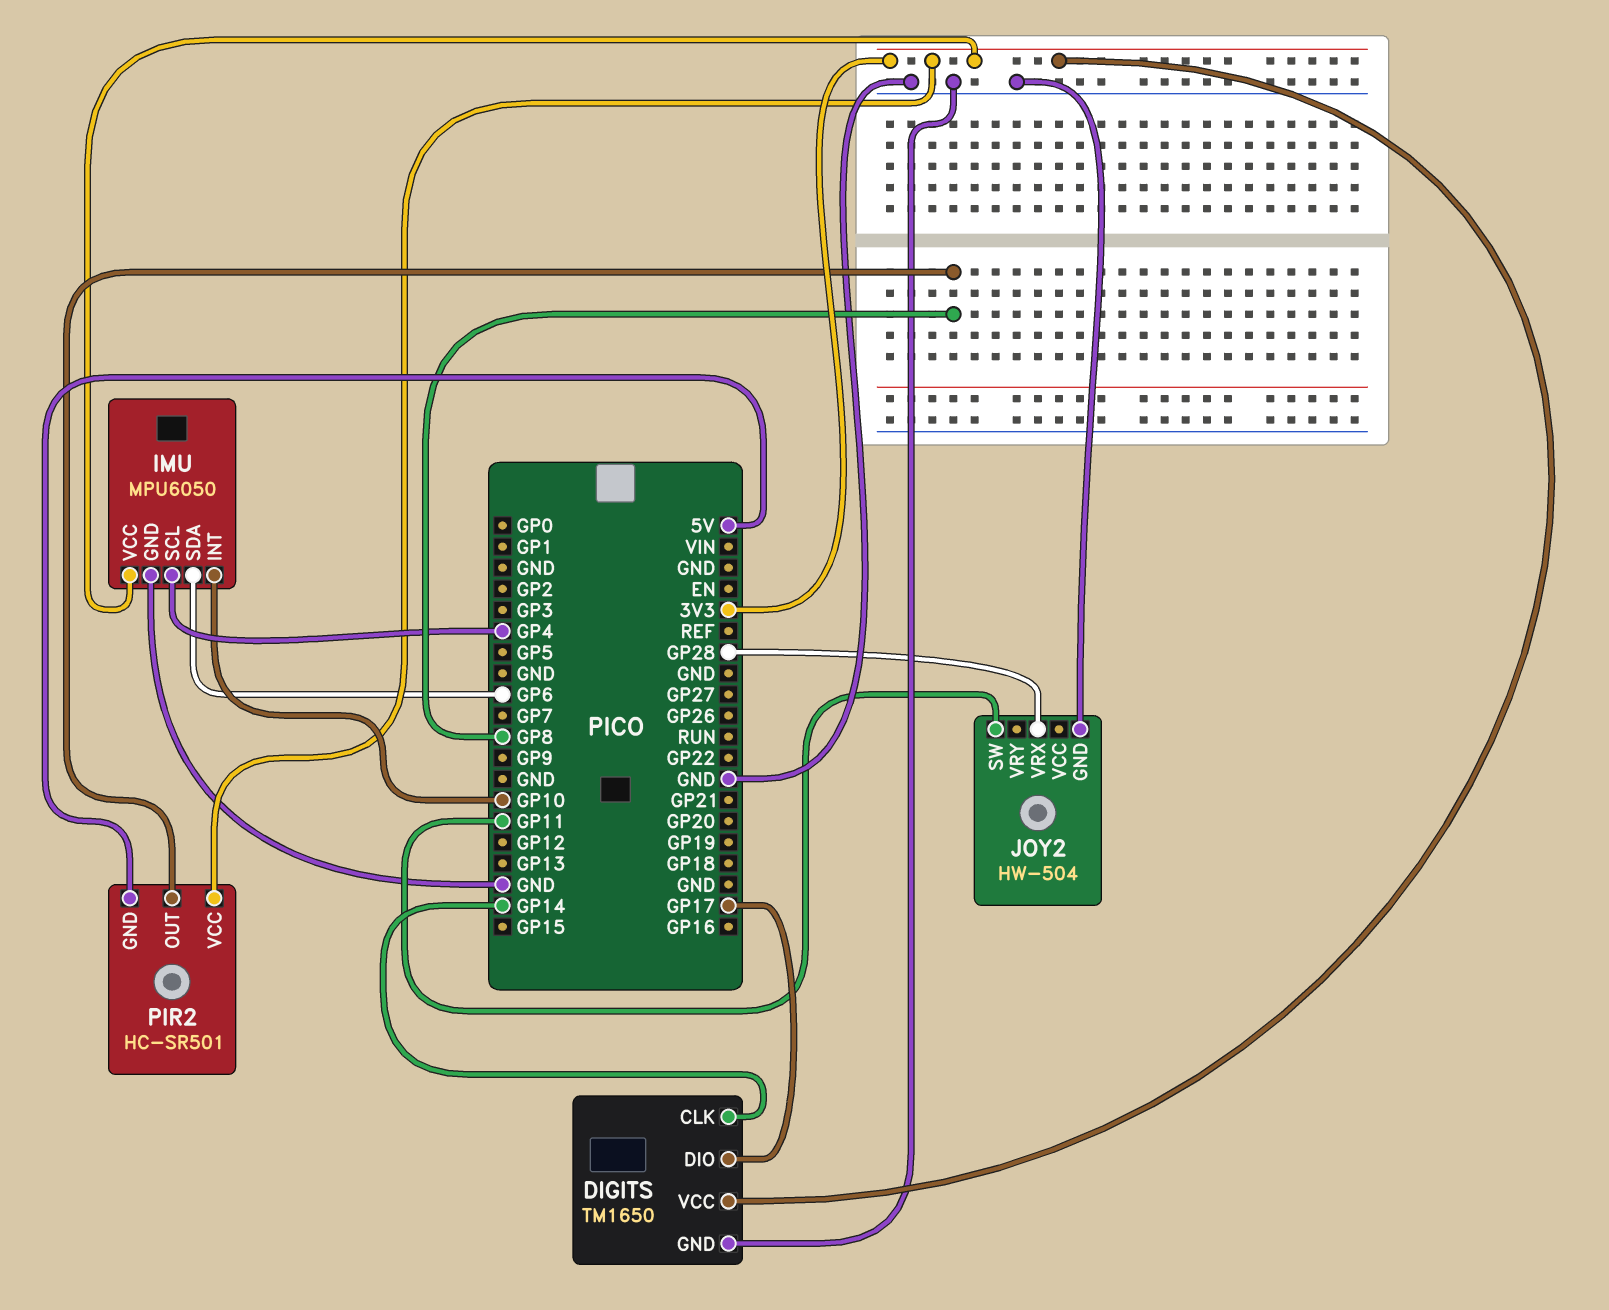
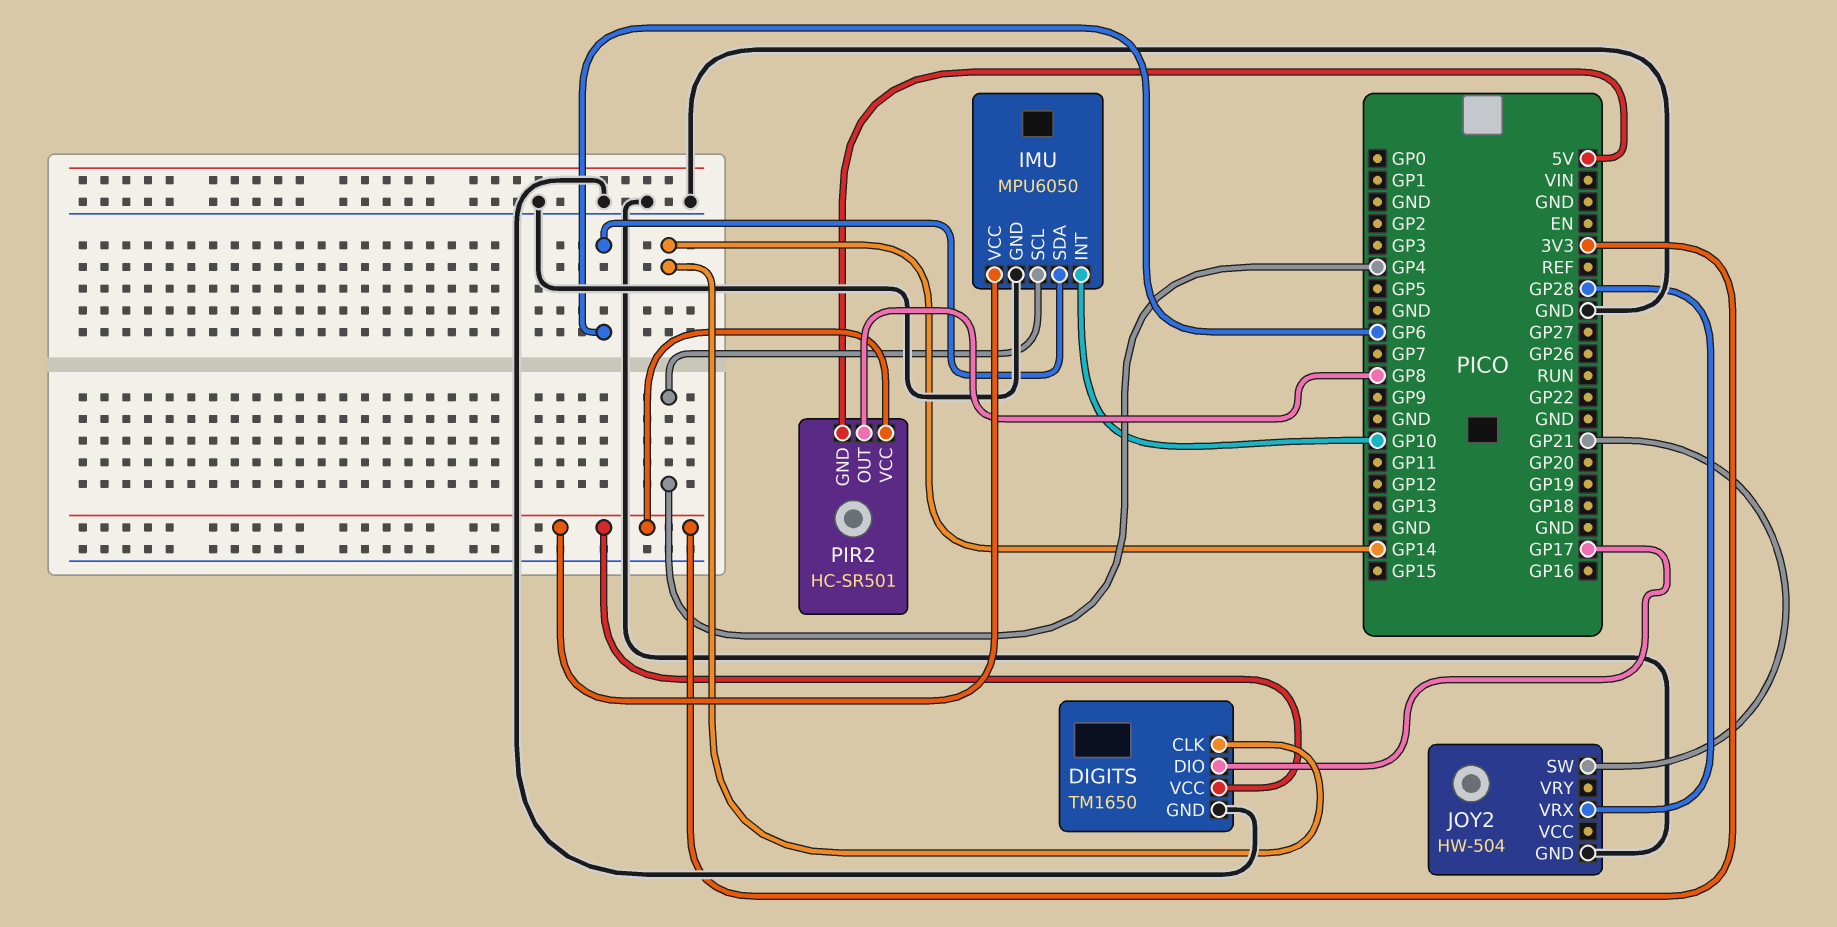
JOY2 pin SW: GP11 -> GP21

